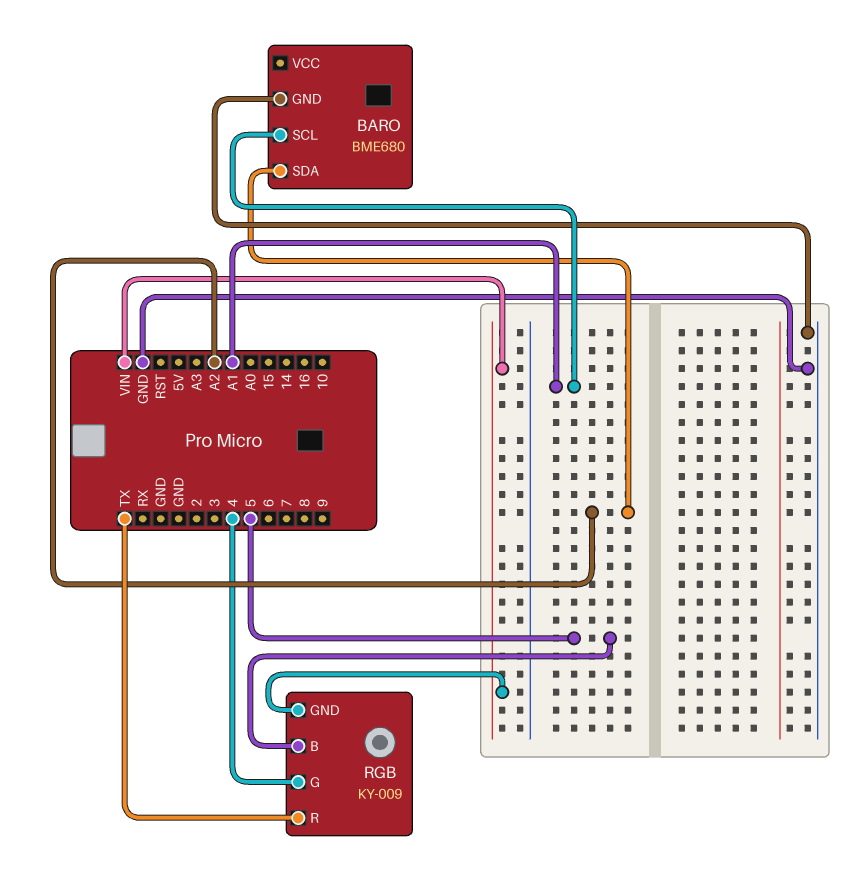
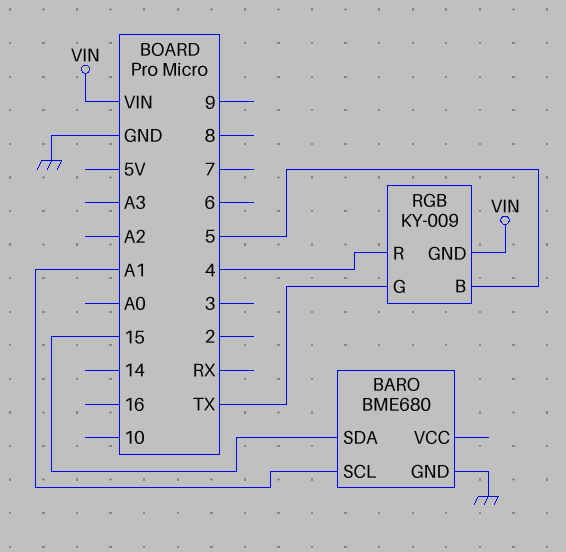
BARO pin SDA: A2 -> 15
RGB pin G: 4 -> TX
RGB pin R: TX -> 4

